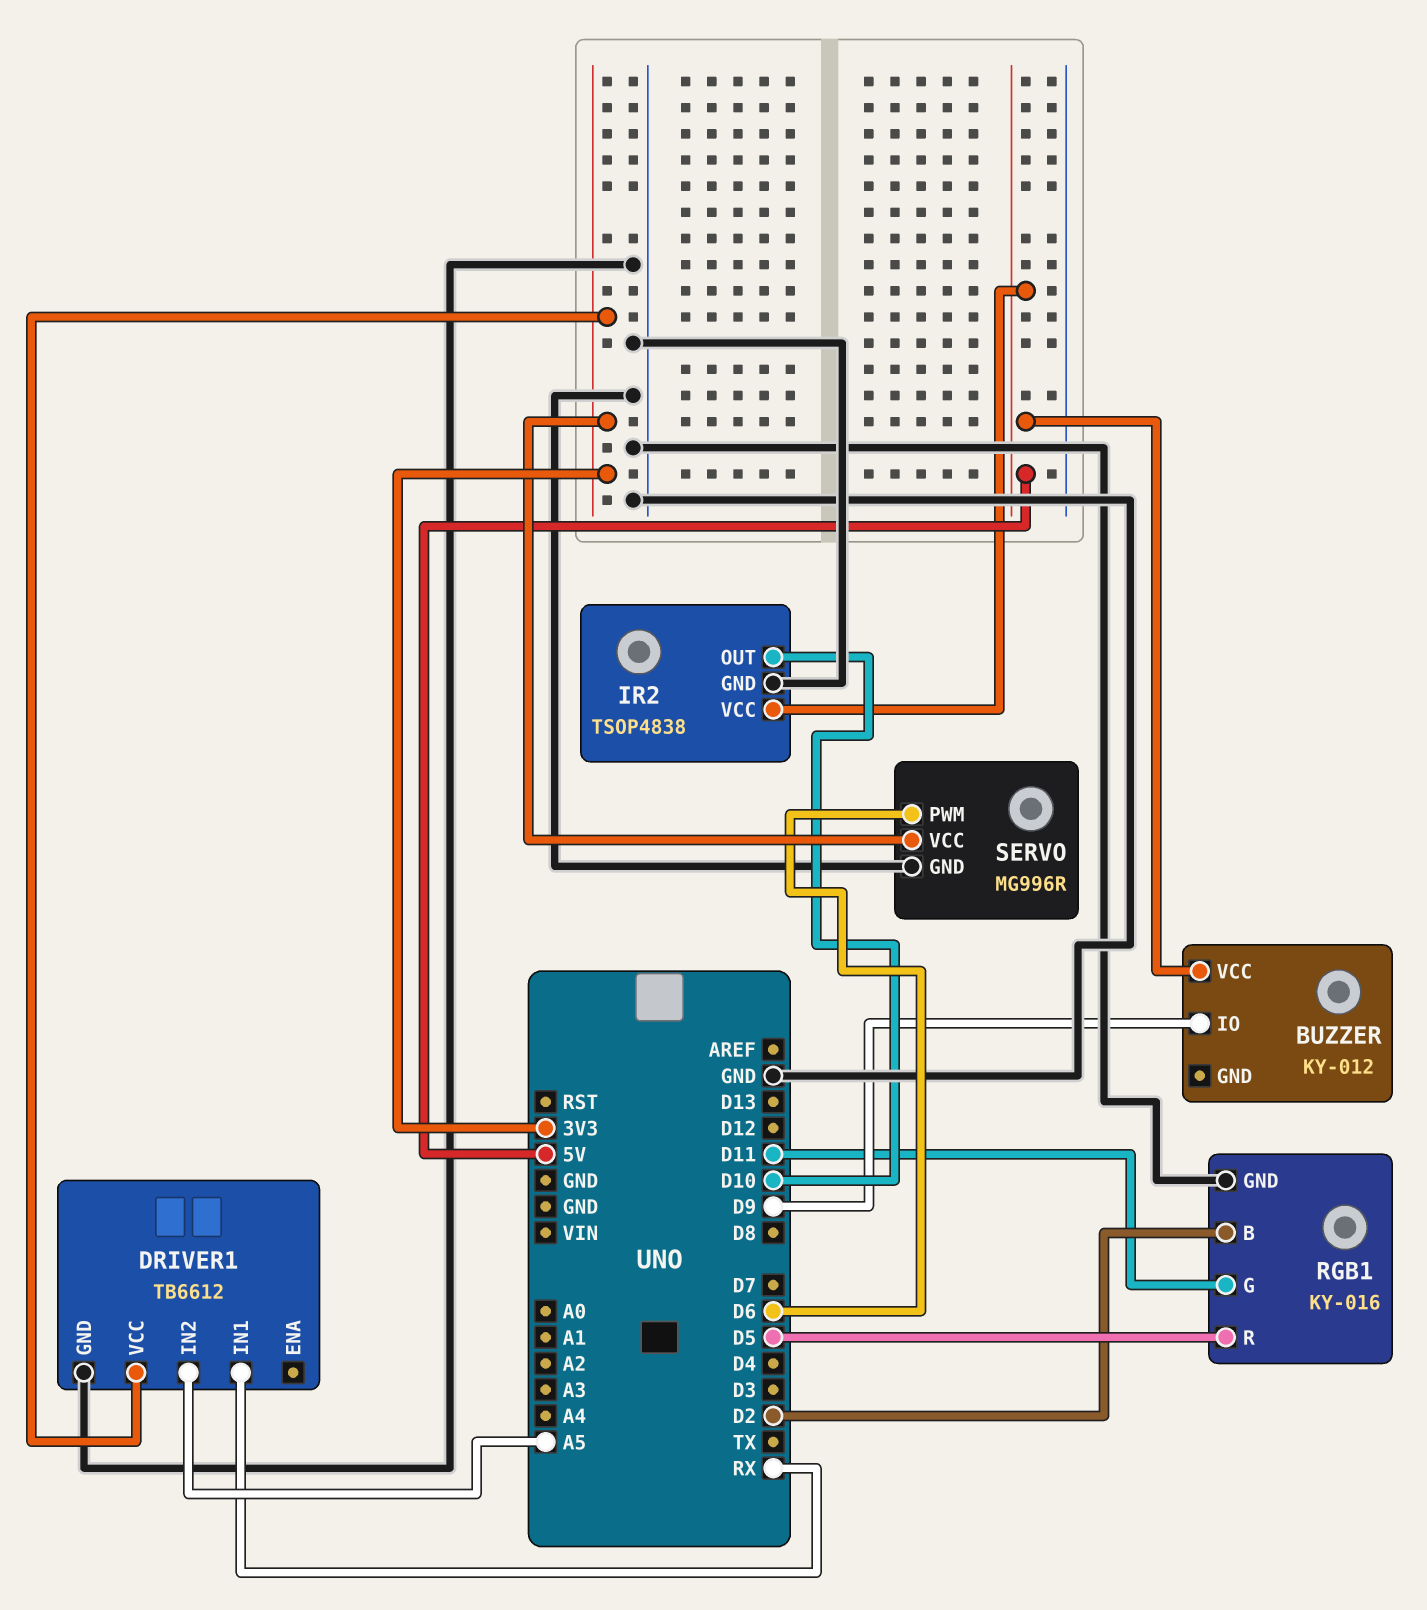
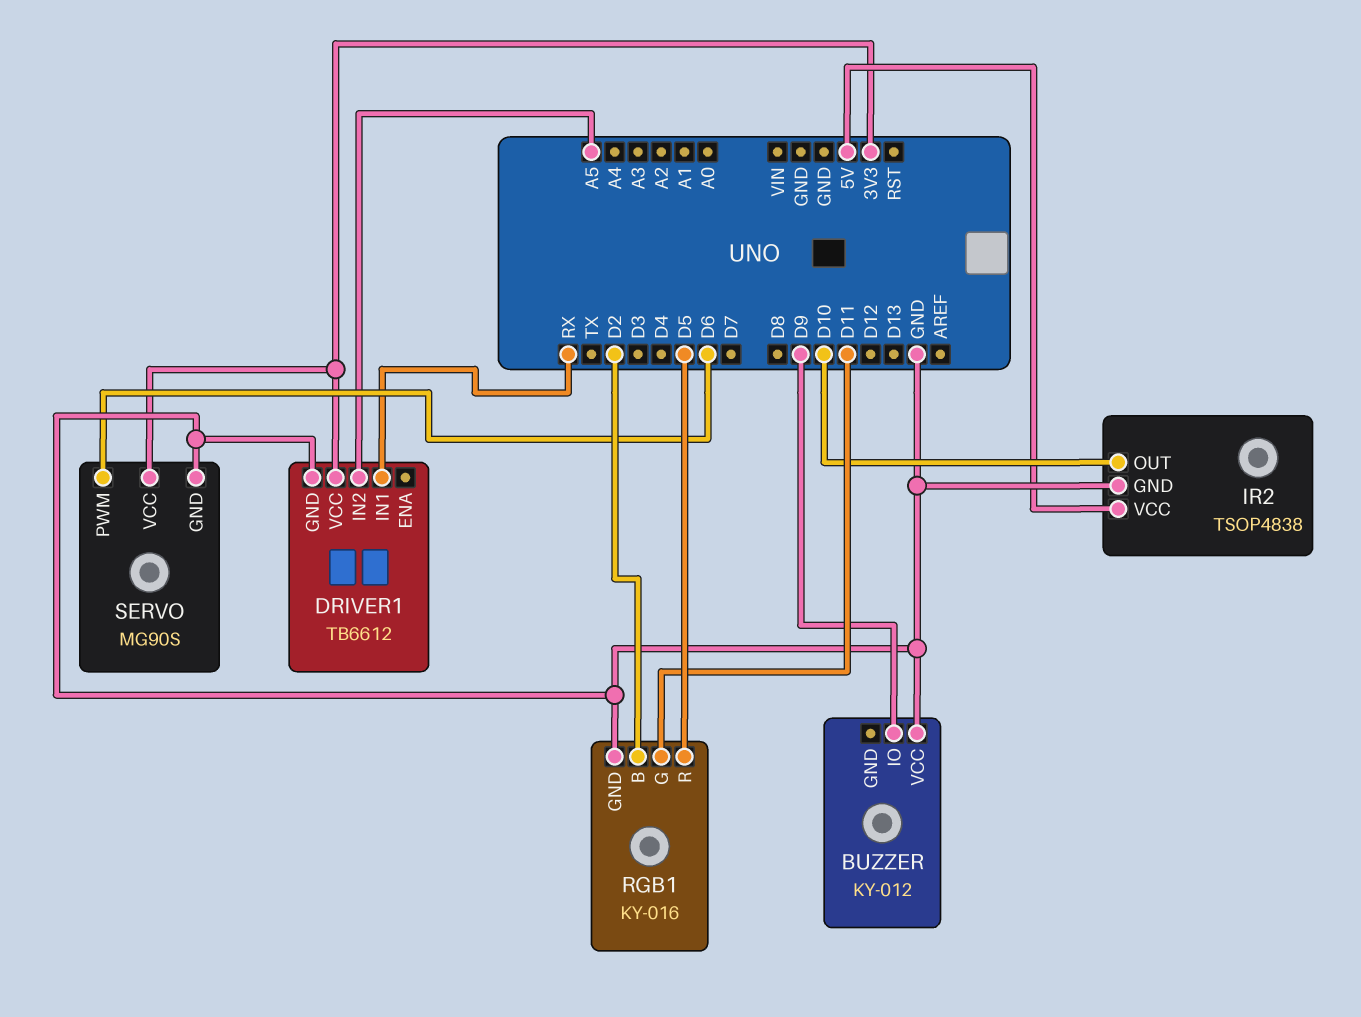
BUZZER pin VCC: 5V -> GND
SERVO: MG996R -> MG90S

